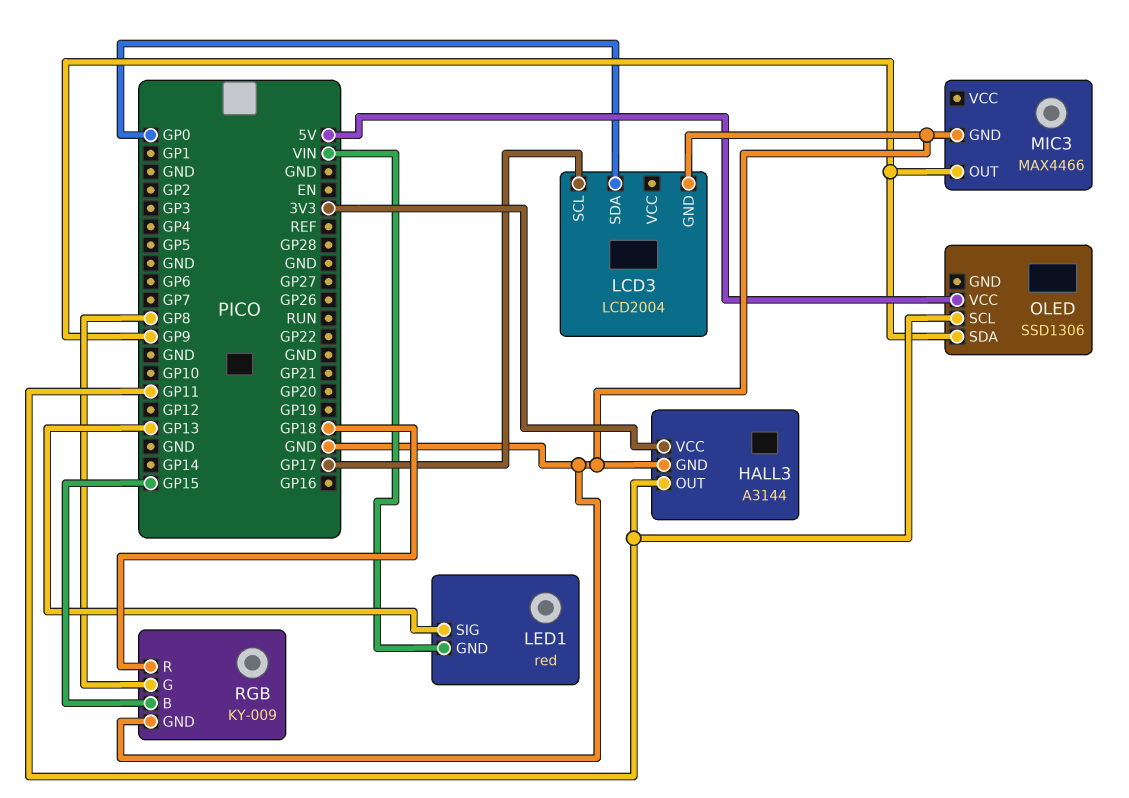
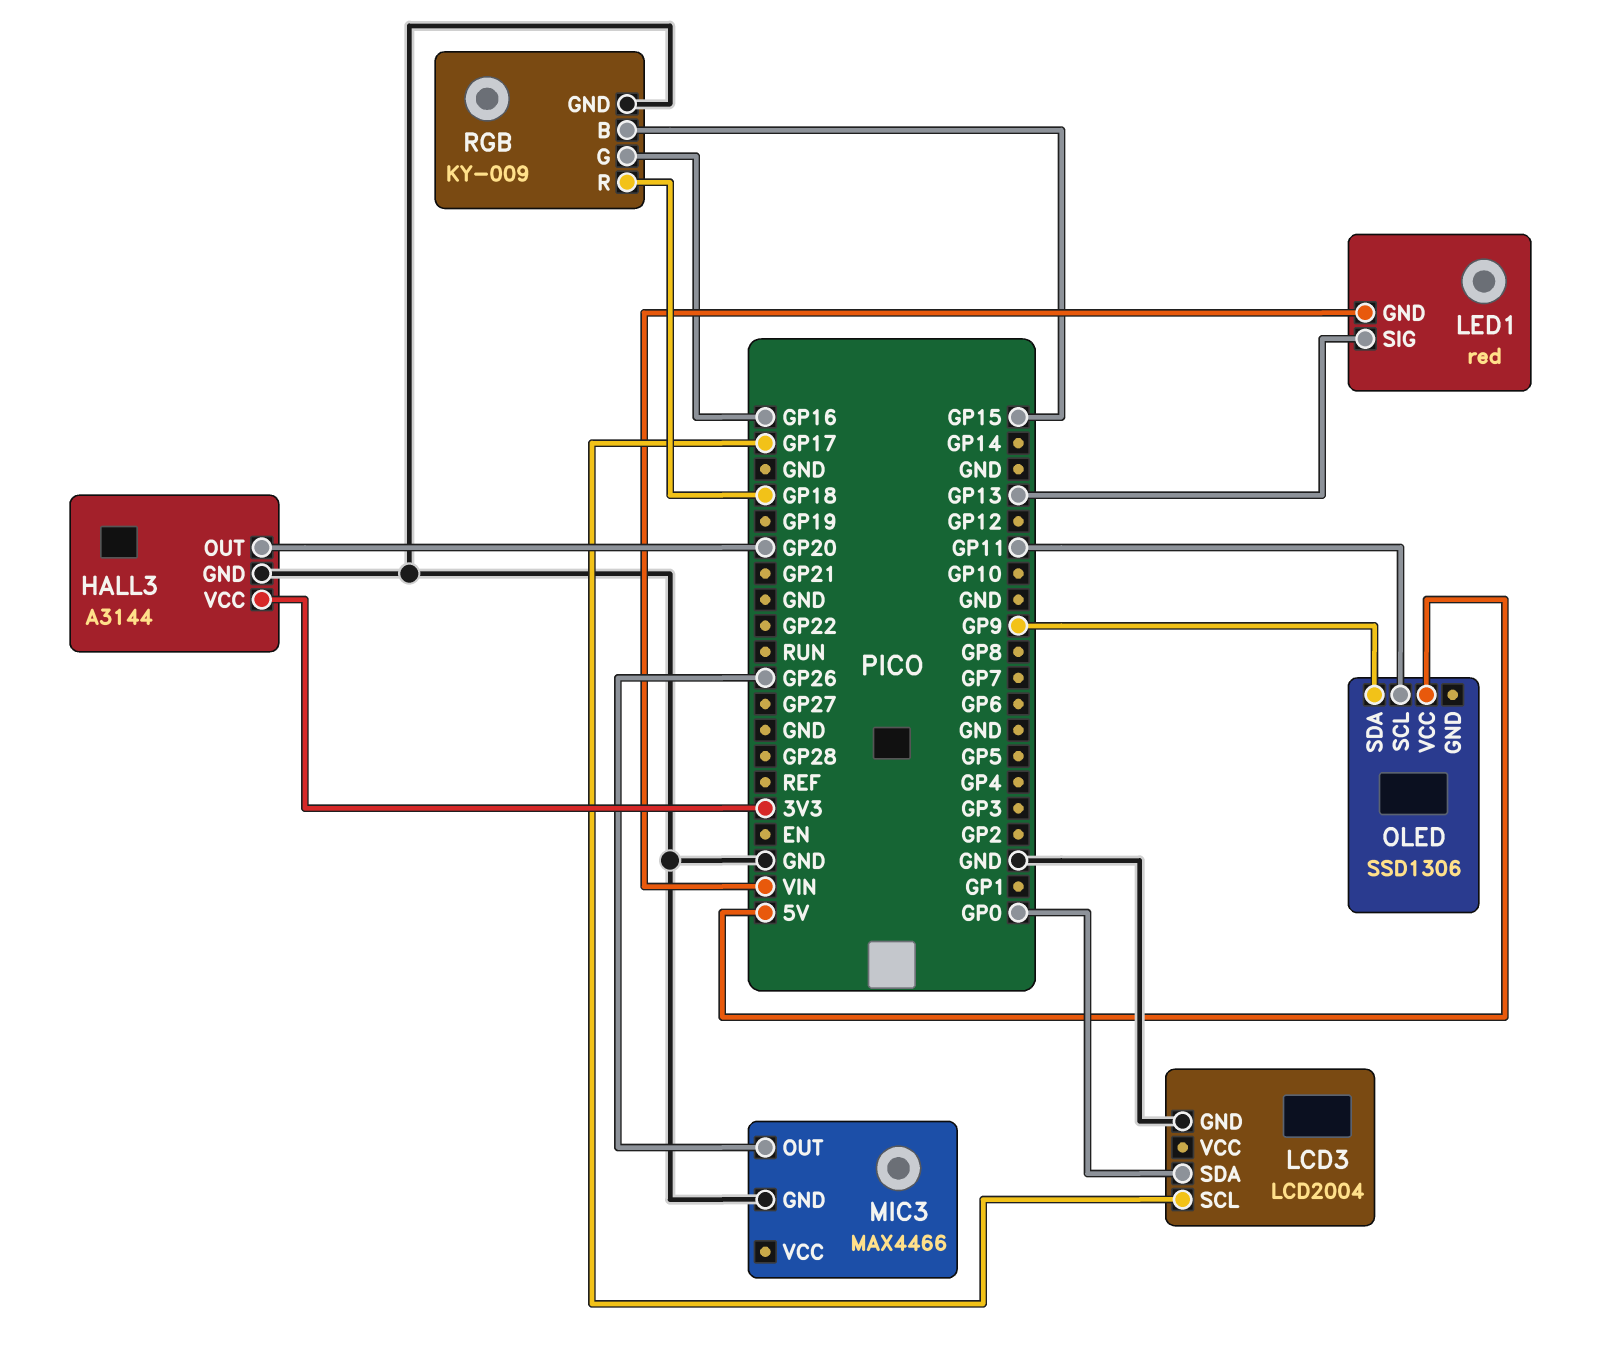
HALL3 pin OUT: GP11 -> GP20
MIC3 pin OUT: GP9 -> GP26
RGB pin G: GP8 -> GP16

